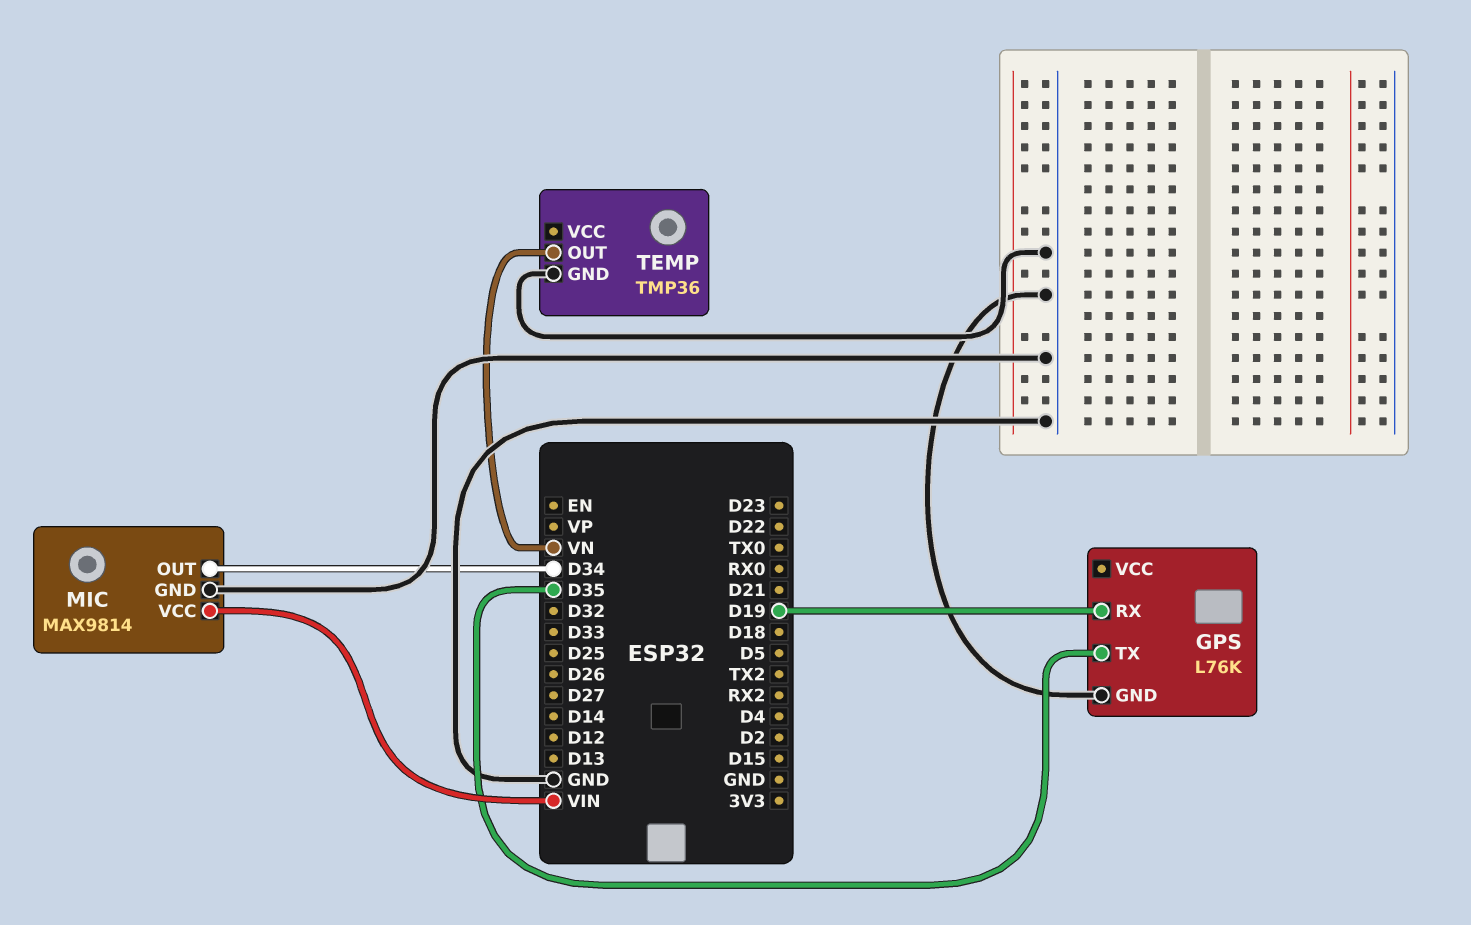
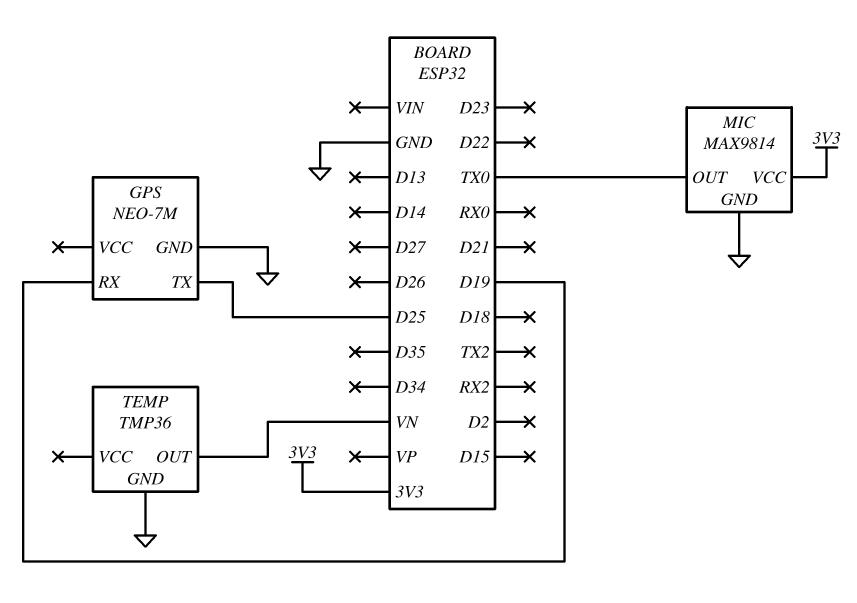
GPS: L76K -> NEO-7M
GPS pin TX: D35 -> D25
MIC pin OUT: D34 -> TX0
MIC pin VCC: VIN -> 3V3

